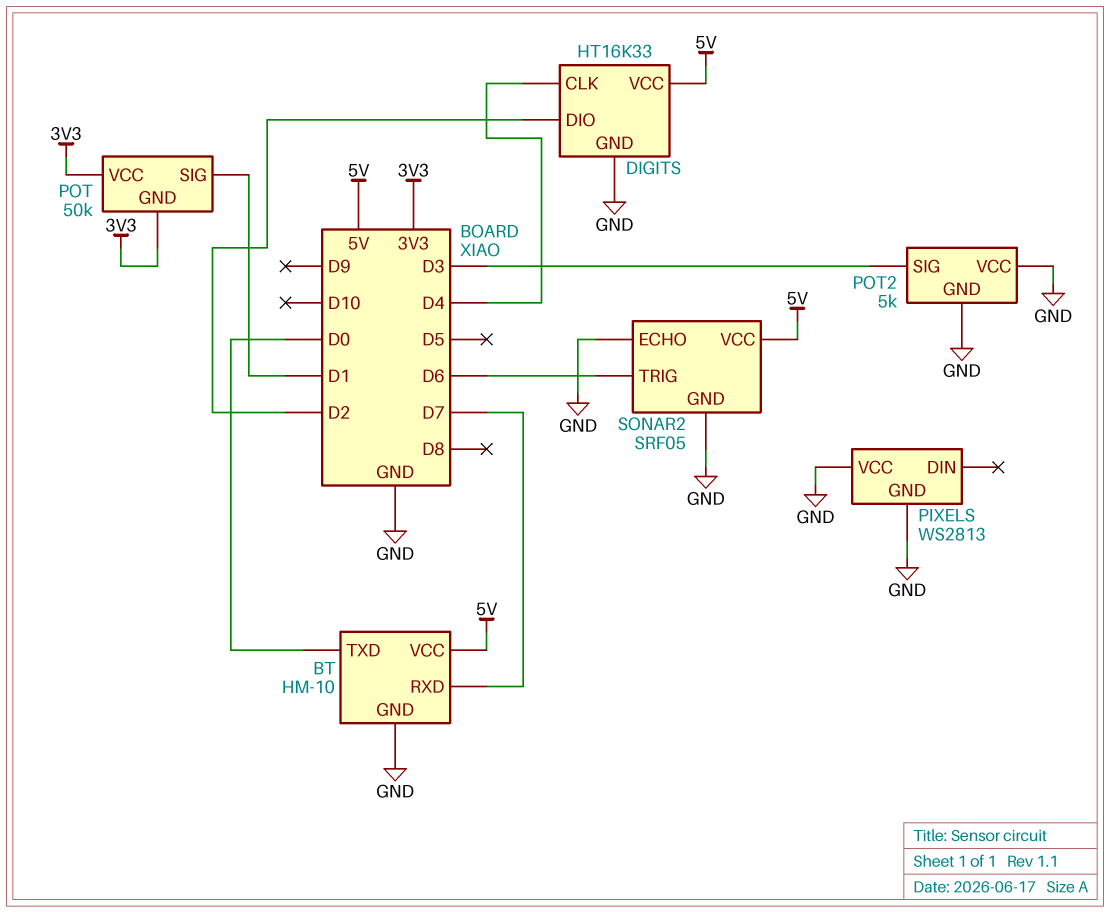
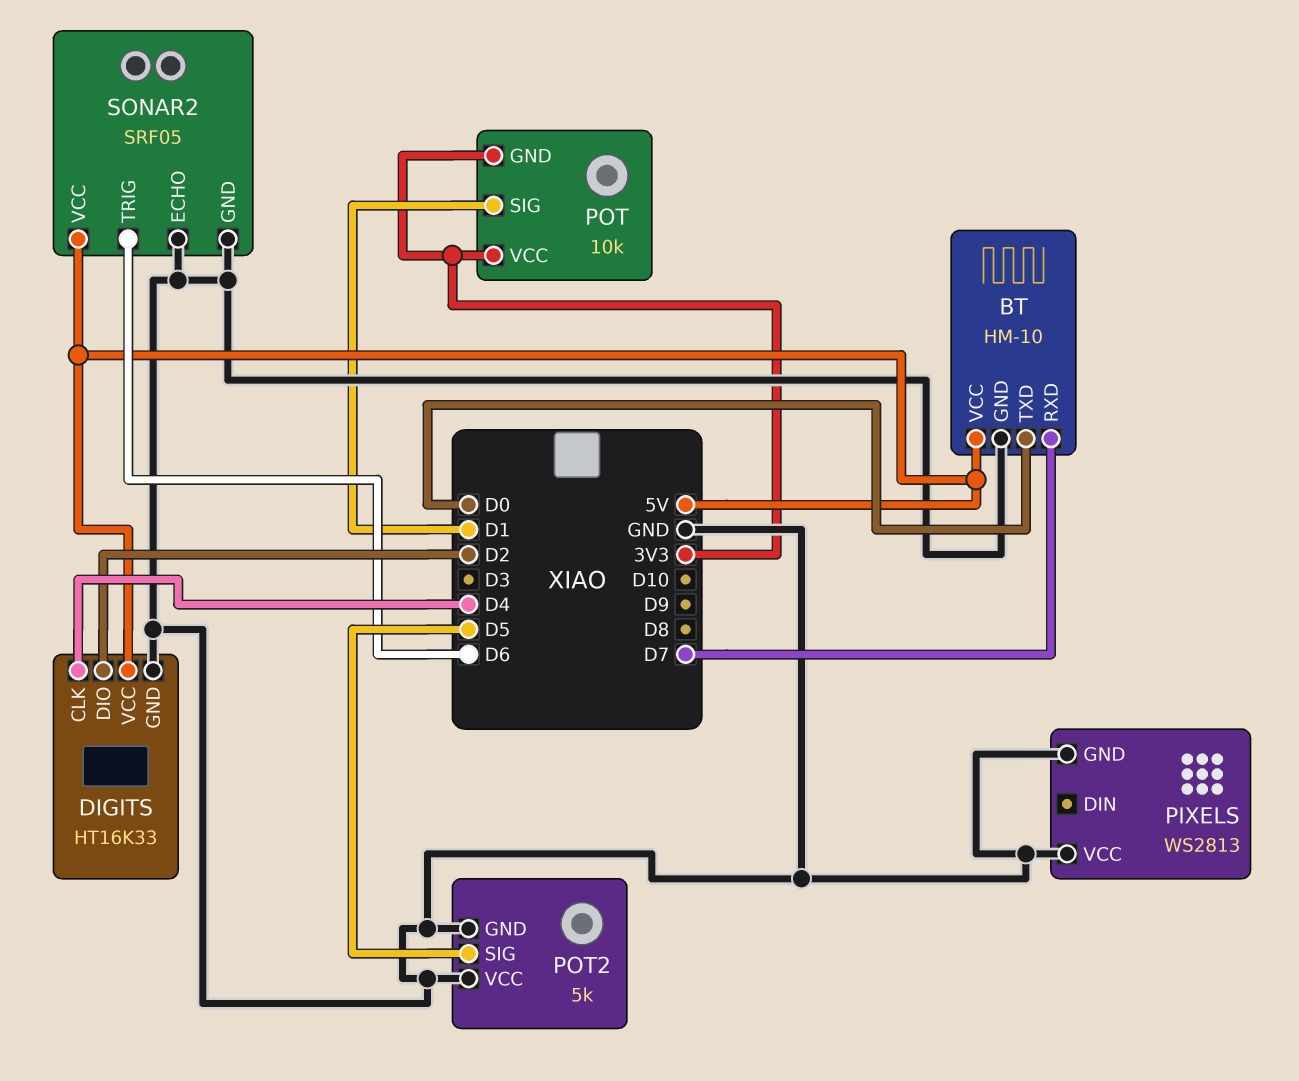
POT: 50k -> 10k
POT2 pin SIG: D3 -> D5

